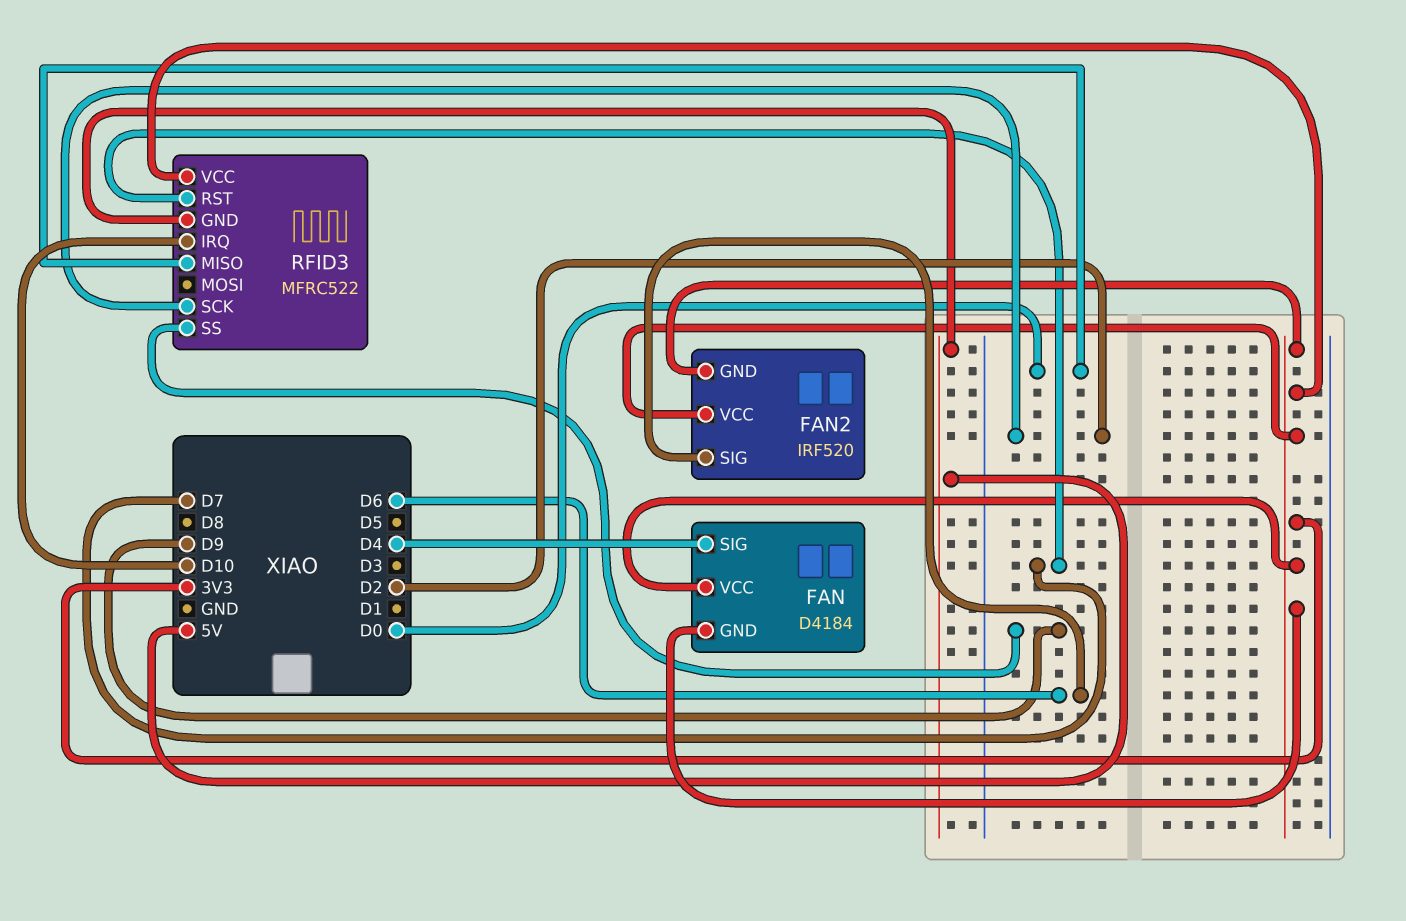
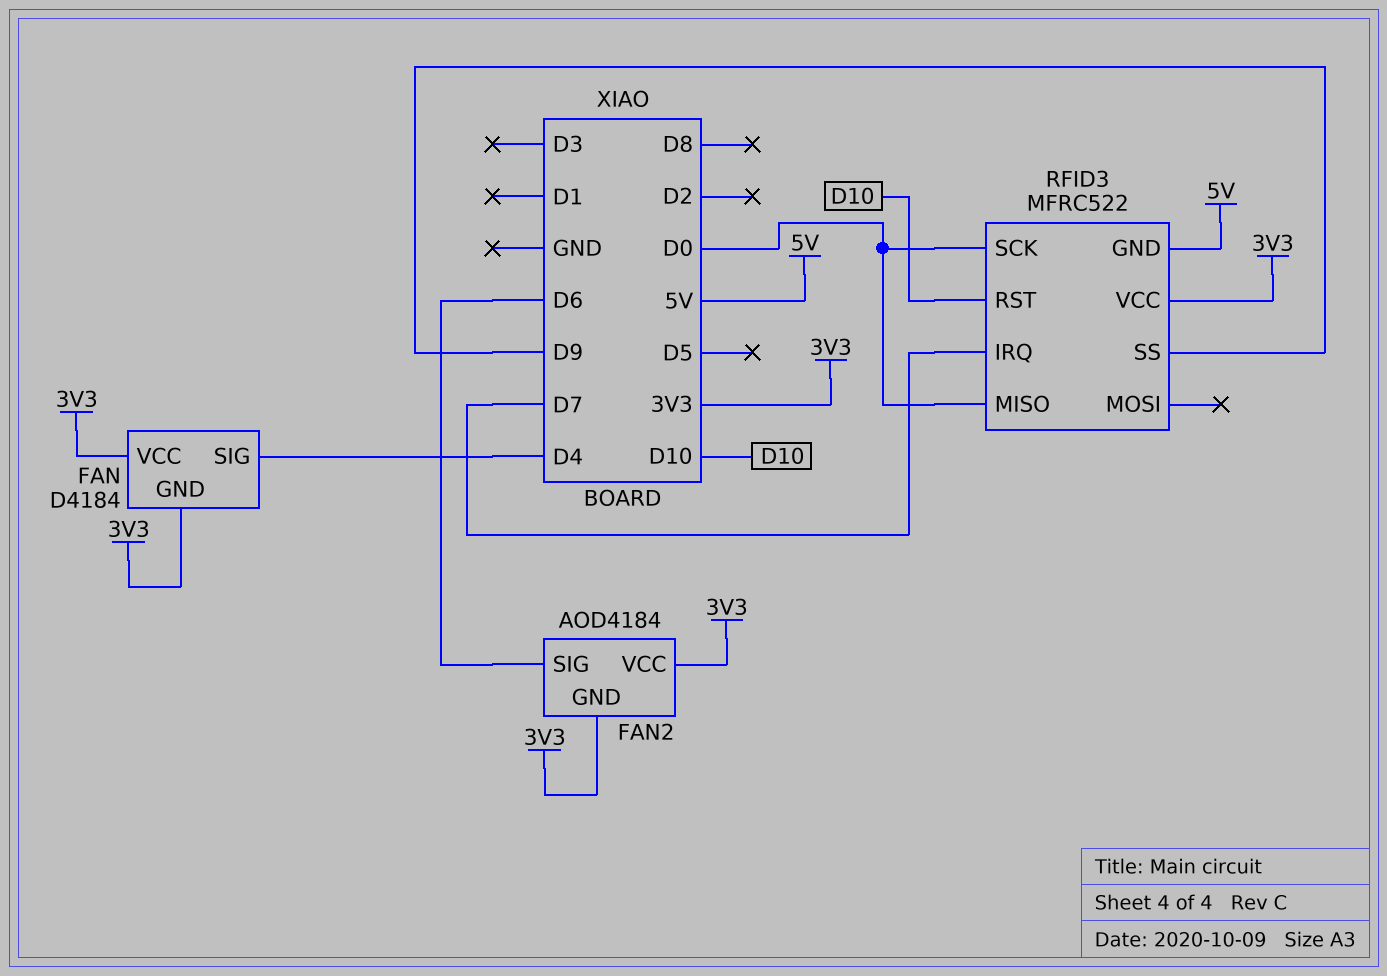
FAN2: IRF520 -> AOD4184
RFID3 pin IRQ: D10 -> D7
RFID3 pin RST: D7 -> D10
RFID3 pin SCK: D2 -> D0

